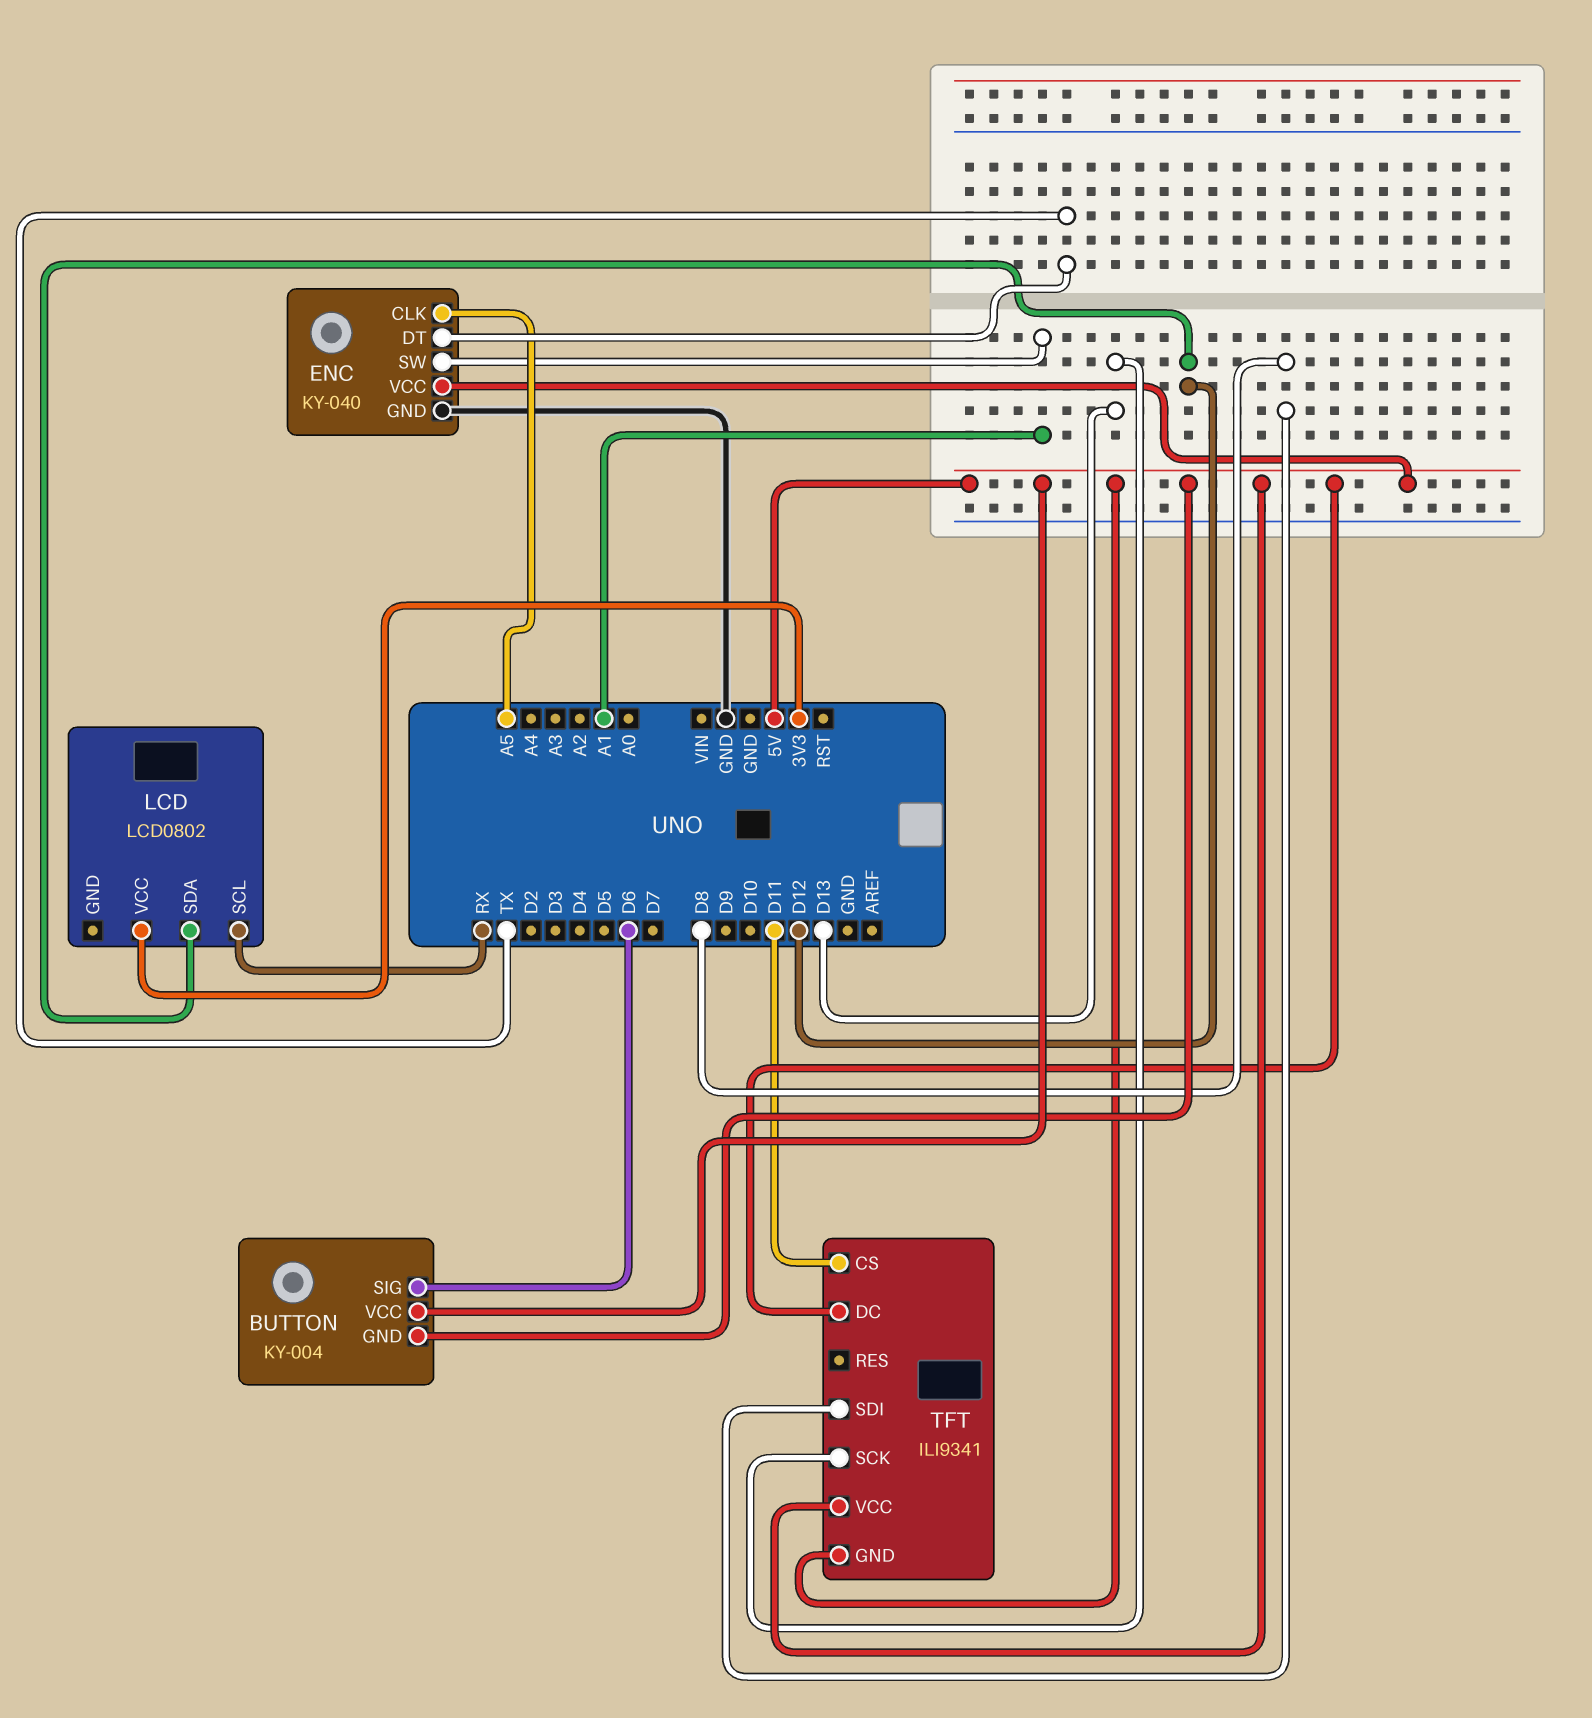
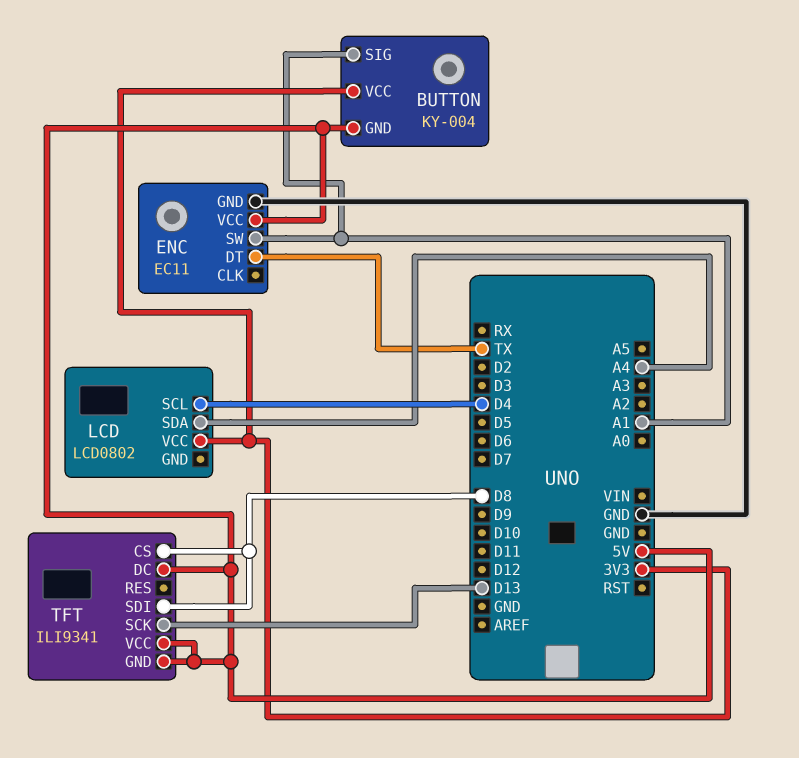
BUTTON pin SIG: D6 -> A1
BUTTON pin VCC: 5V -> 3V3
ENC: KY-040 -> EC11
ENC pin CLK: A5 -> none
LCD pin SCL: RX -> D4
LCD pin SDA: D12 -> A4
TFT pin CS: D11 -> D8

